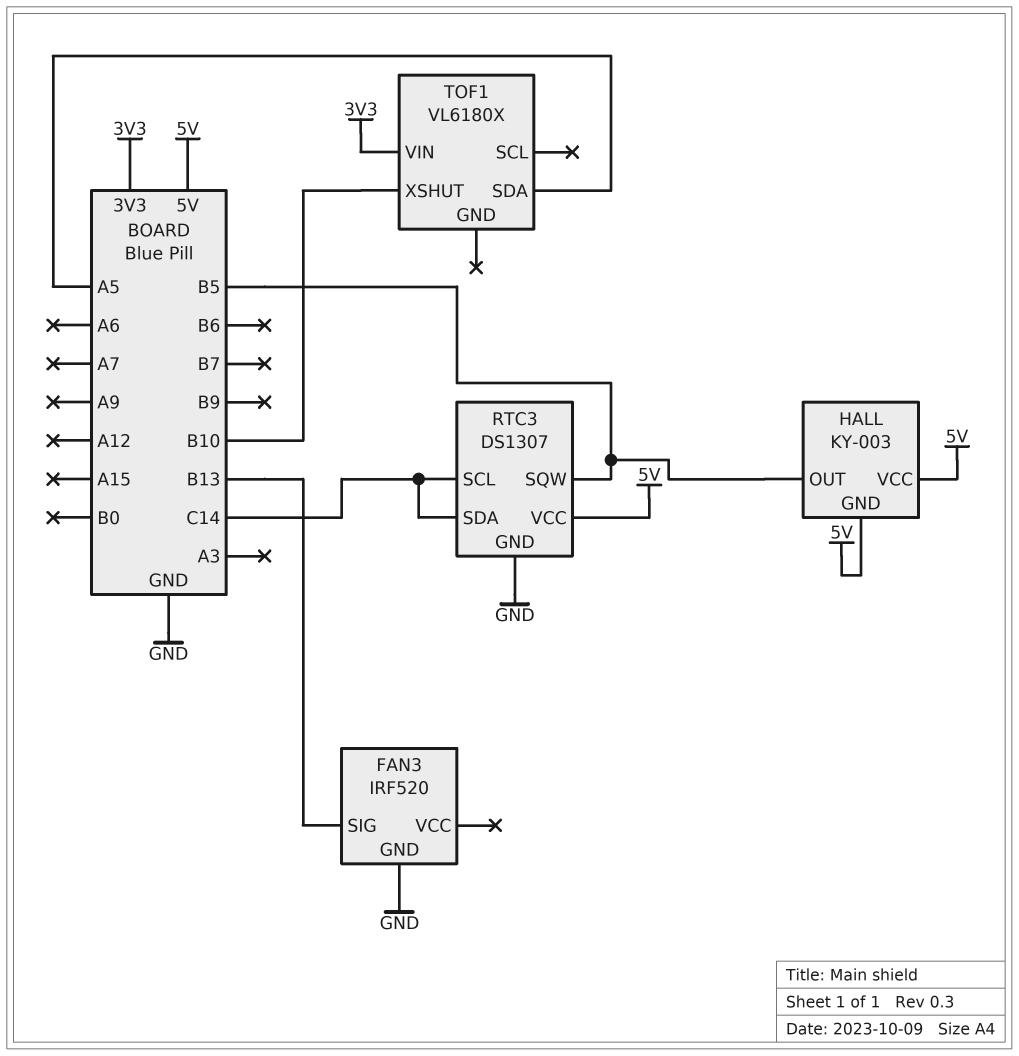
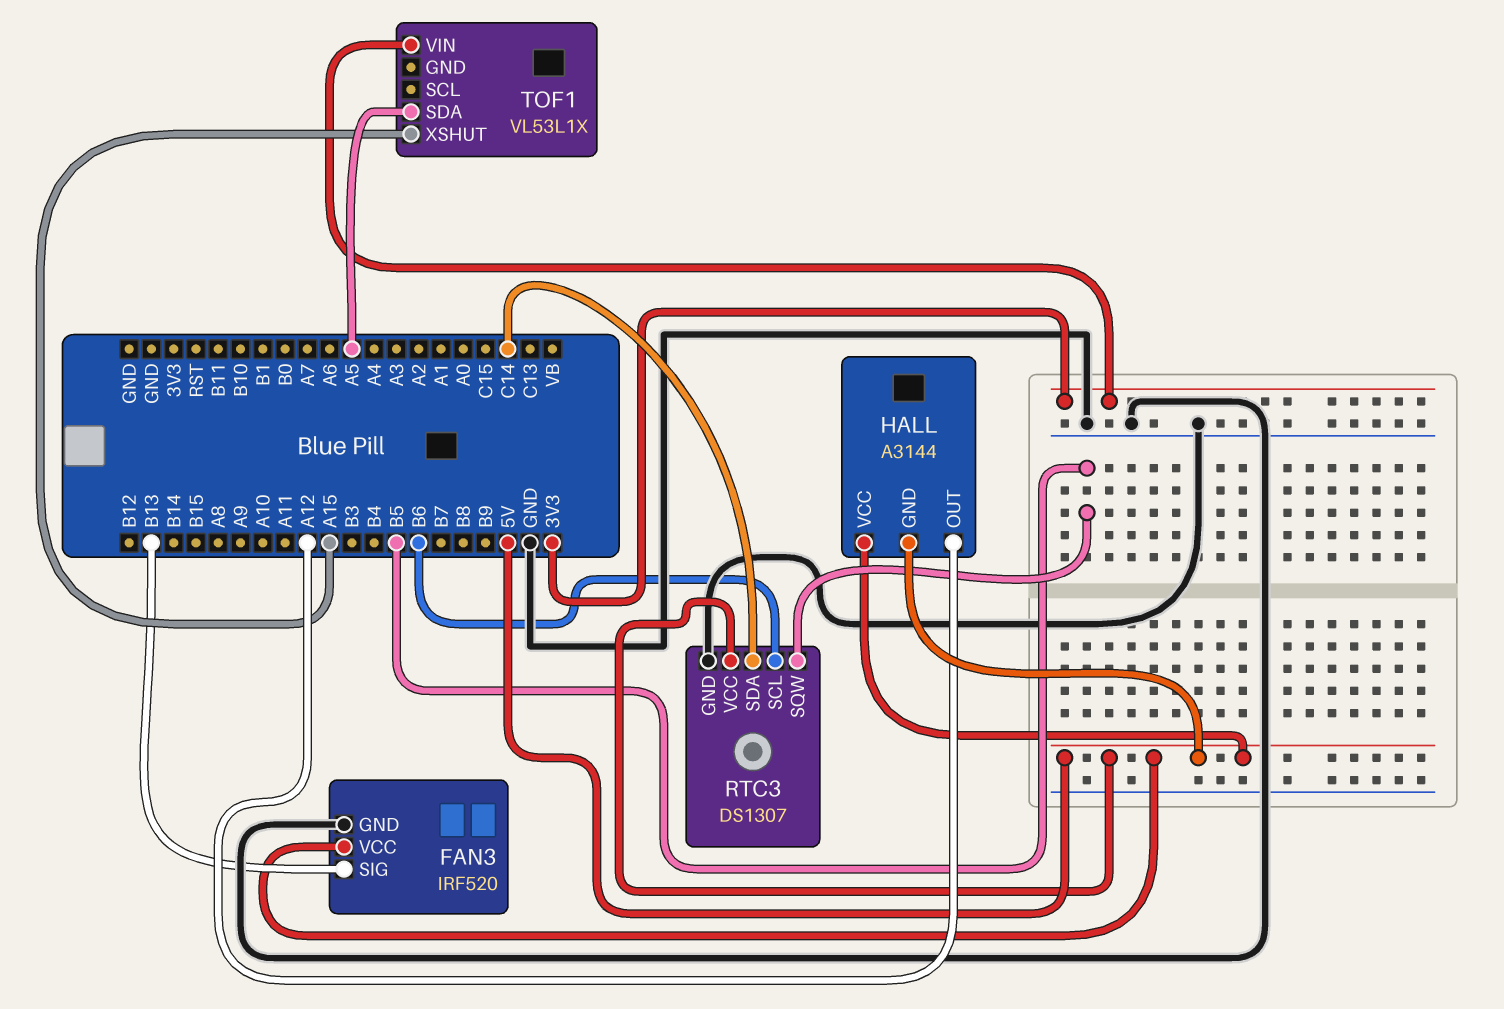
FAN3 pin VCC: none -> 5V
HALL: KY-003 -> A3144
HALL pin OUT: B5 -> A12
RTC3 pin SCL: C14 -> B6
TOF1: VL6180X -> VL53L1X
TOF1 pin XSHUT: B10 -> A15

